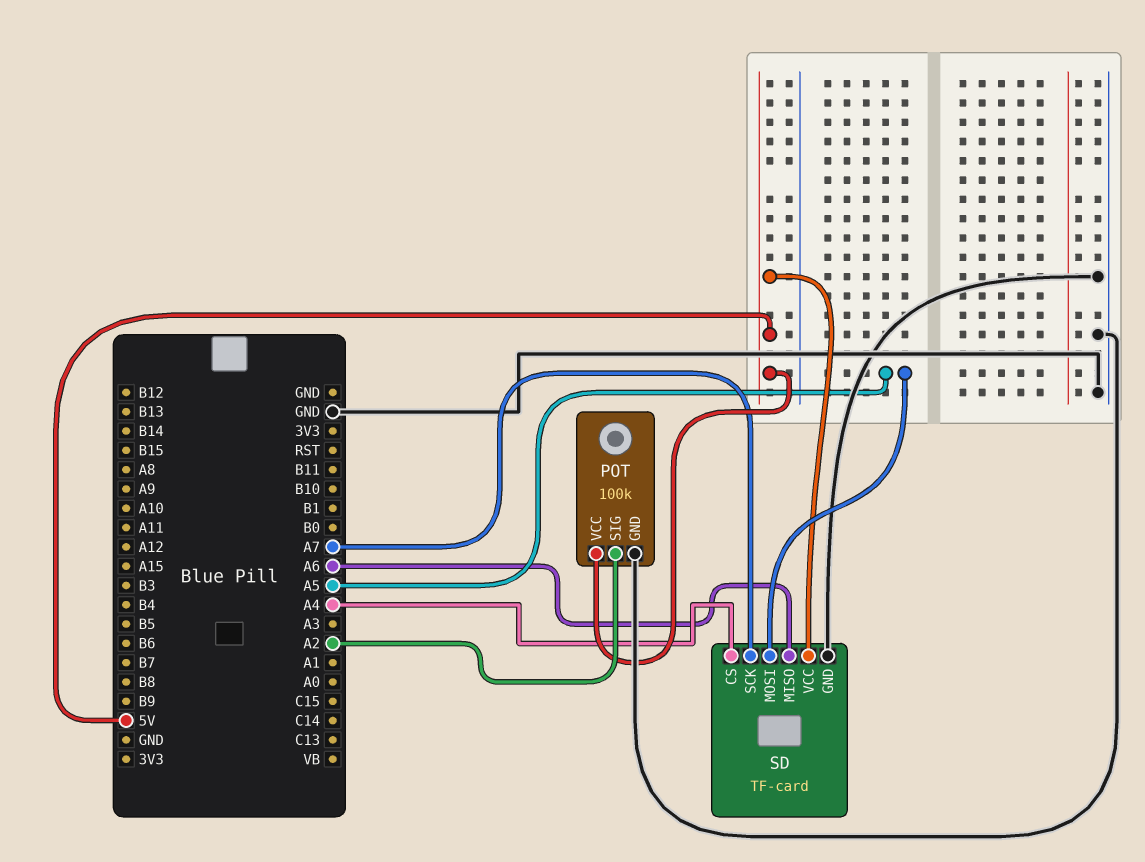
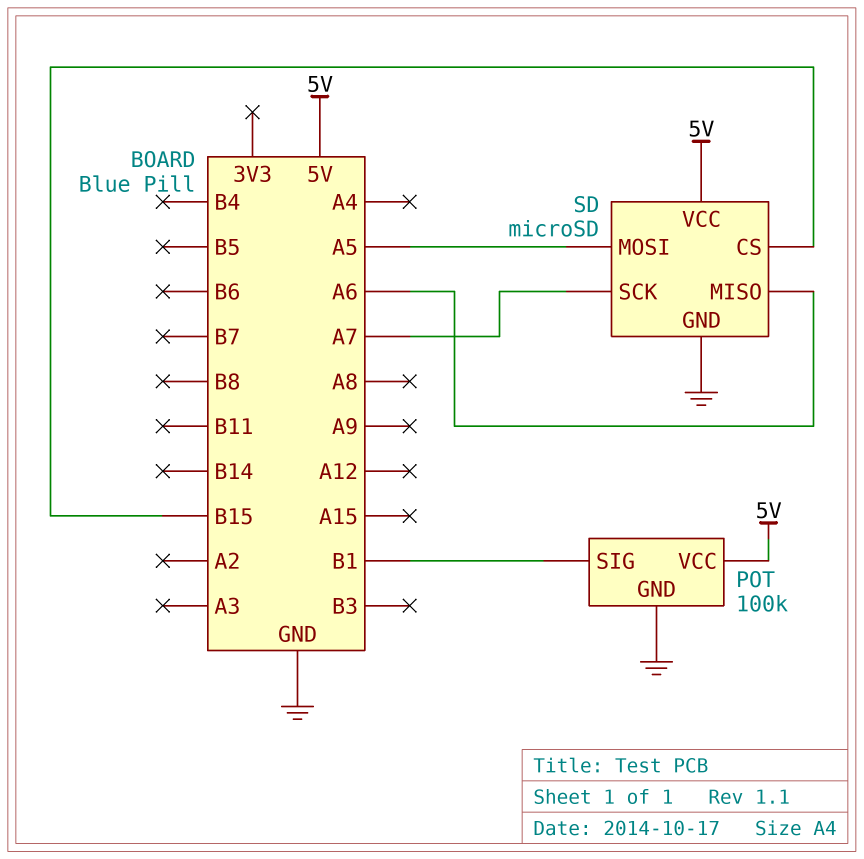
POT pin SIG: A2 -> B1
SD: TF-card -> microSD
SD pin CS: A4 -> B15

